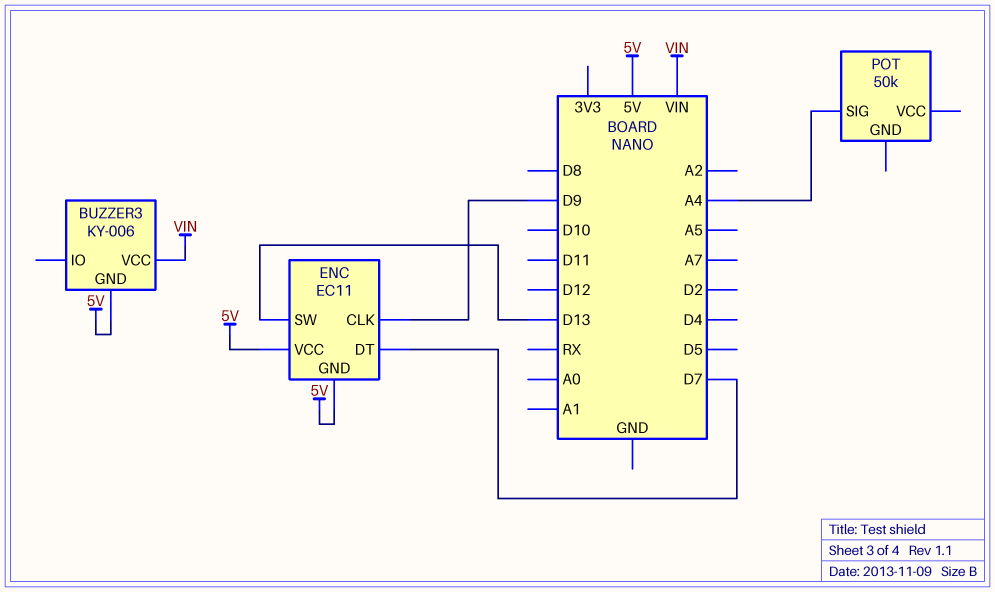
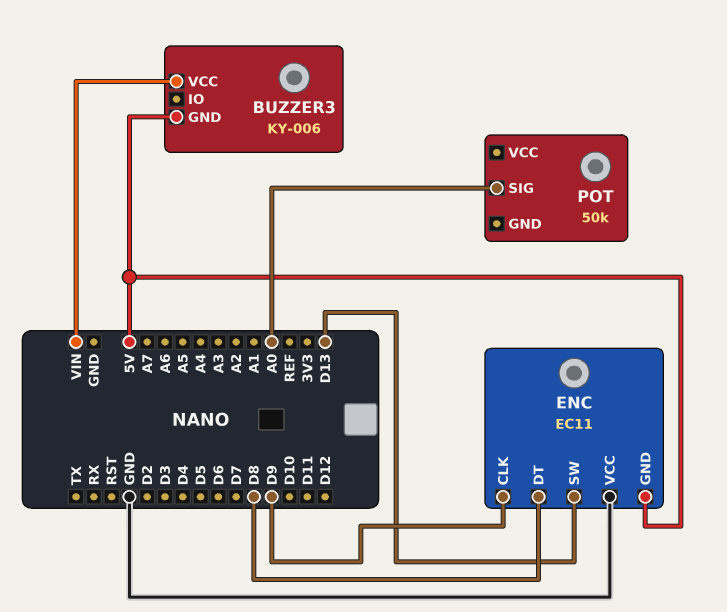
ENC pin DT: D7 -> D8
ENC pin VCC: 5V -> GND
POT pin SIG: A4 -> A0

